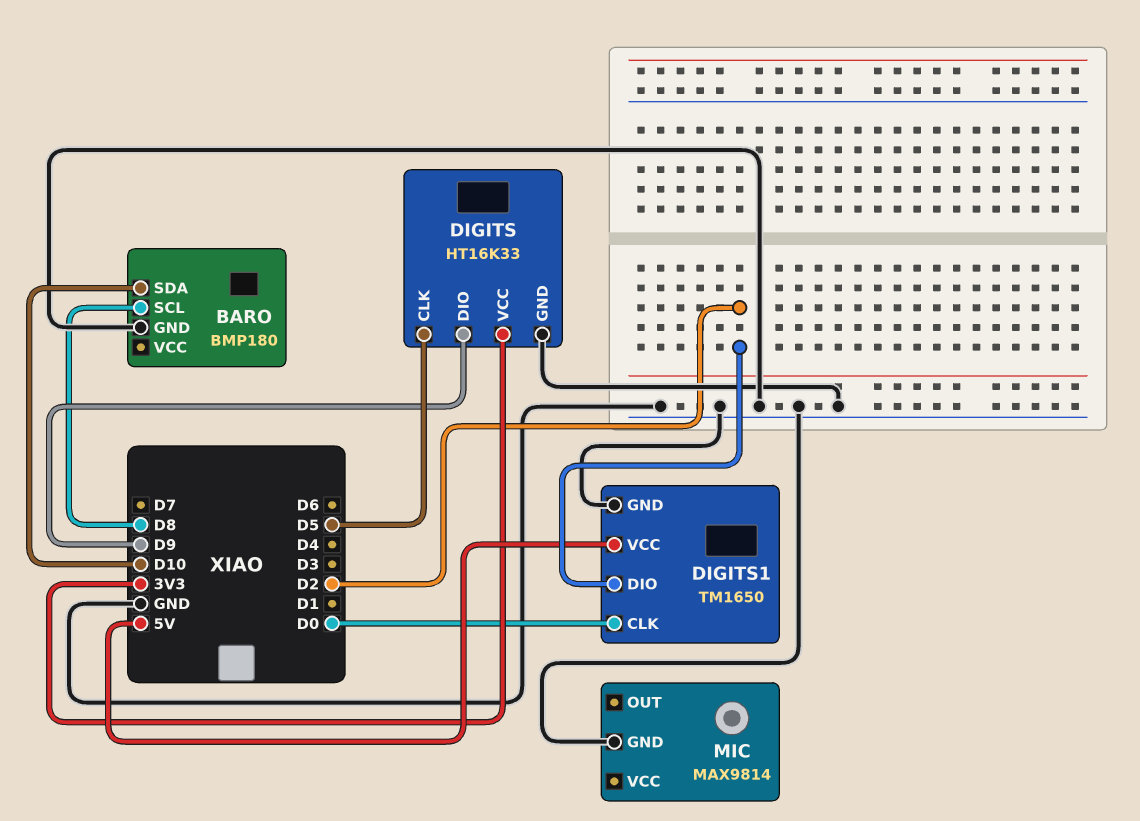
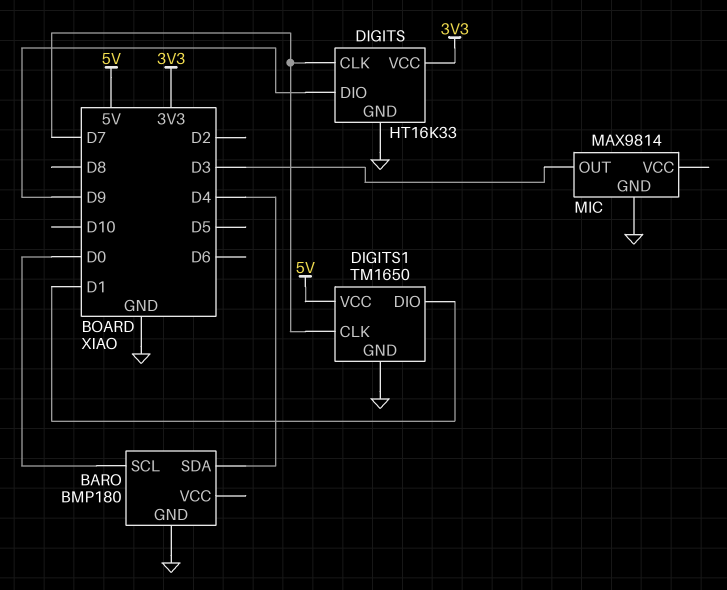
BARO pin SCL: D8 -> D0
BARO pin SDA: D10 -> D4
DIGITS pin CLK: D5 -> D7
DIGITS1 pin CLK: D0 -> D7
DIGITS1 pin DIO: D2 -> D1
MIC pin OUT: none -> D3

